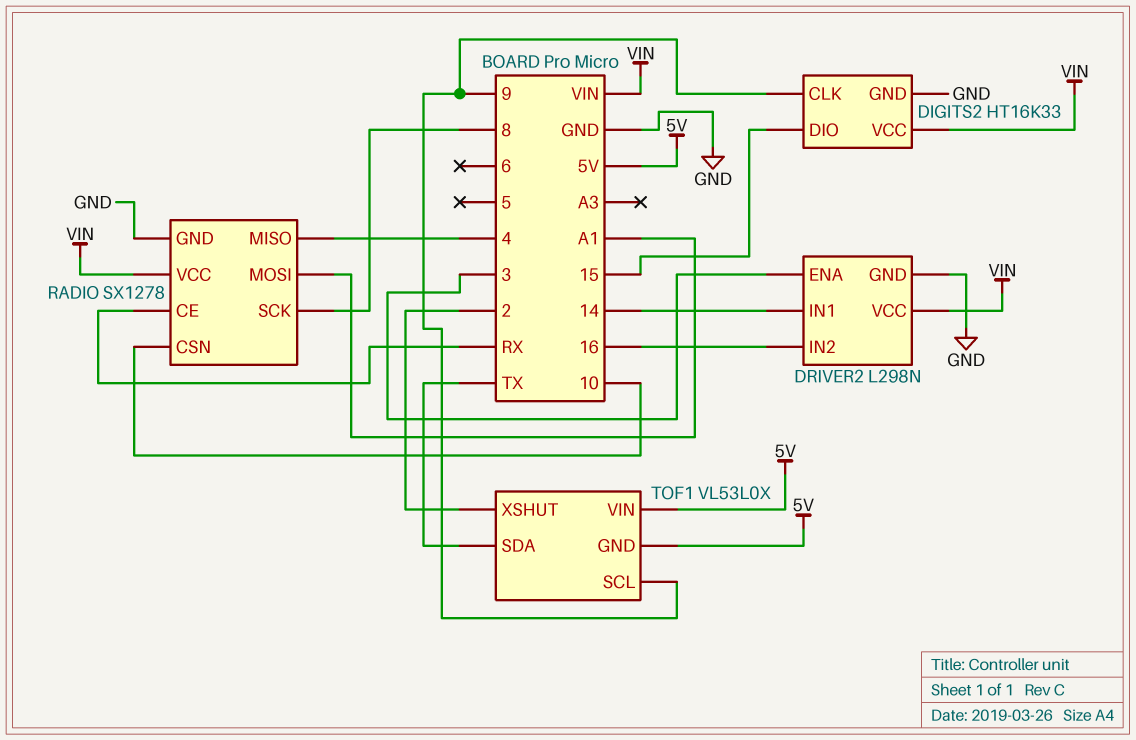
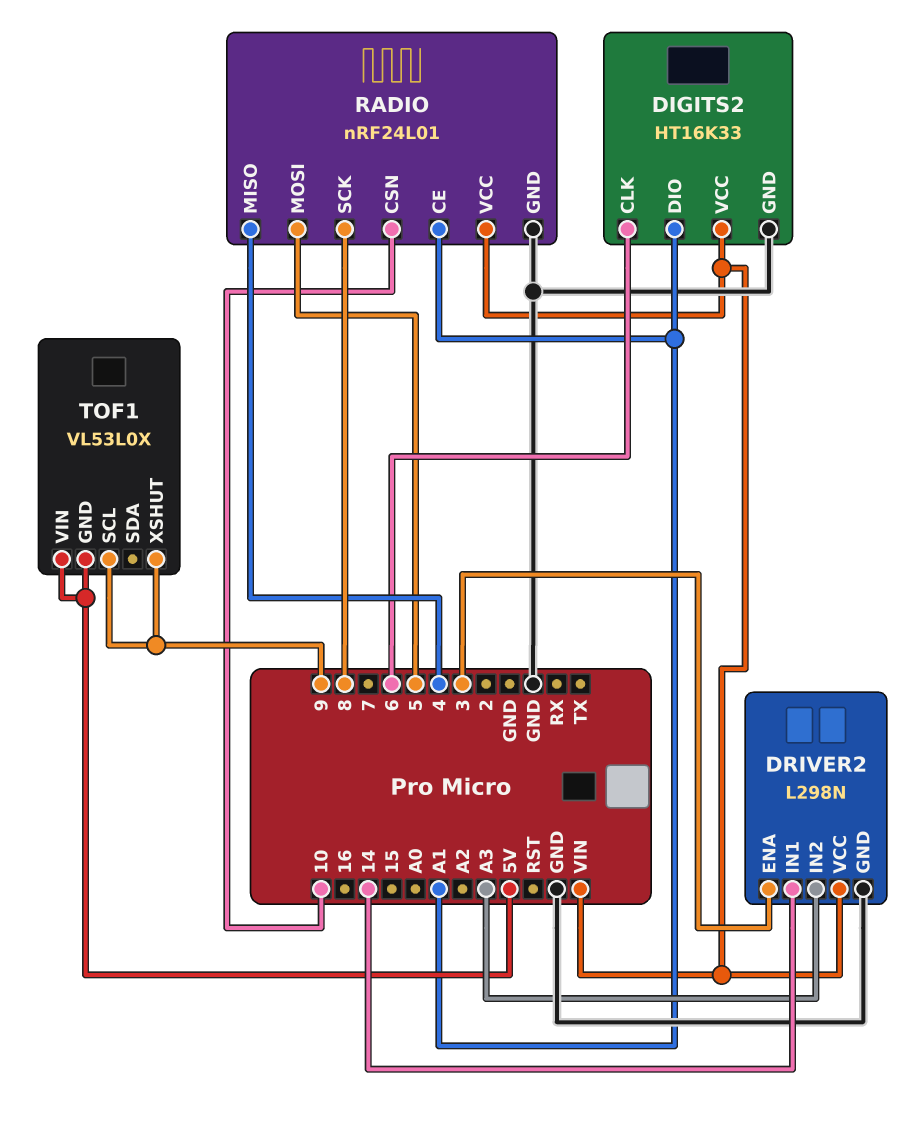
DIGITS2 pin CLK: 9 -> 6
DIGITS2 pin DIO: 15 -> A1
DRIVER2 pin IN2: 16 -> A3
RADIO: SX1278 -> nRF24L01
RADIO pin CE: RX -> A1
RADIO pin MOSI: A1 -> 5
TOF1 pin SDA: TX -> none
TOF1 pin XSHUT: 2 -> 9

